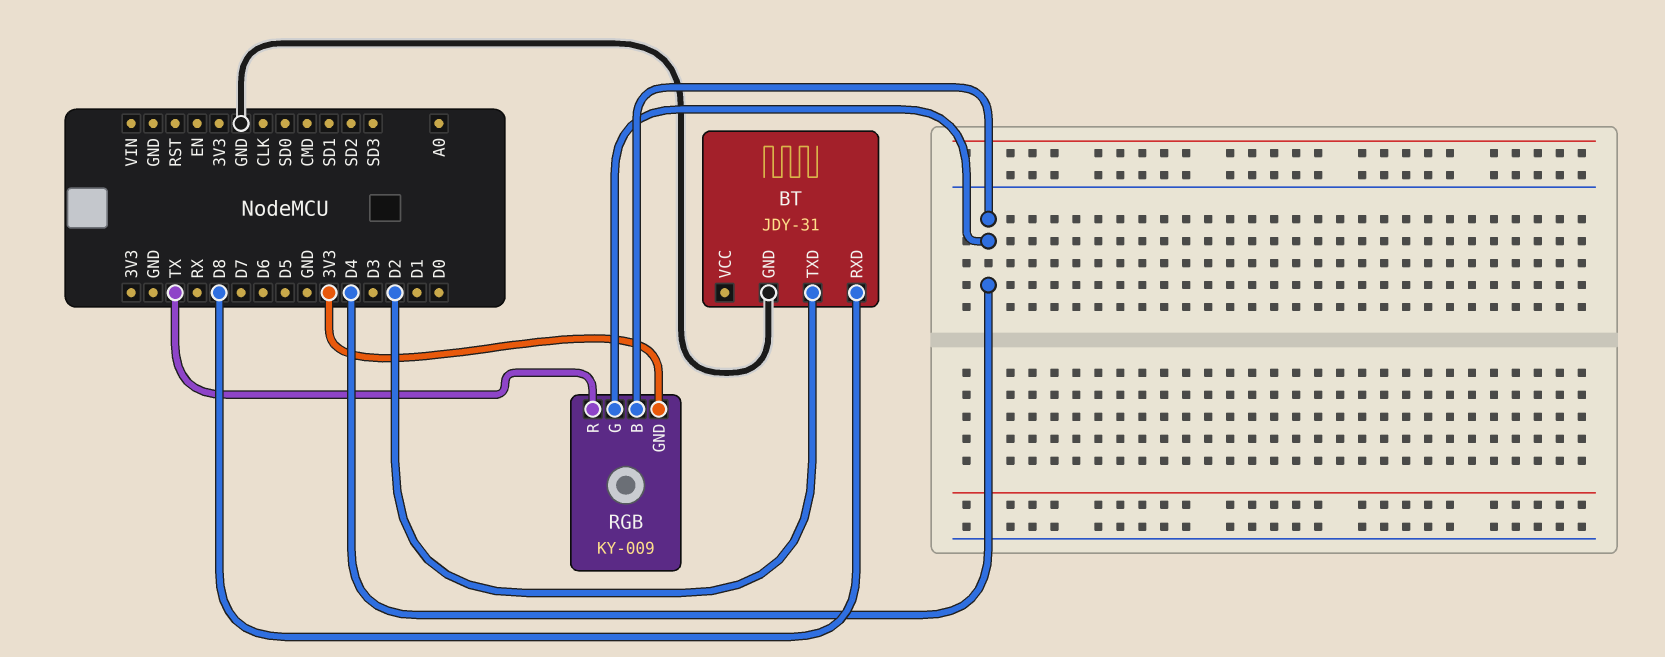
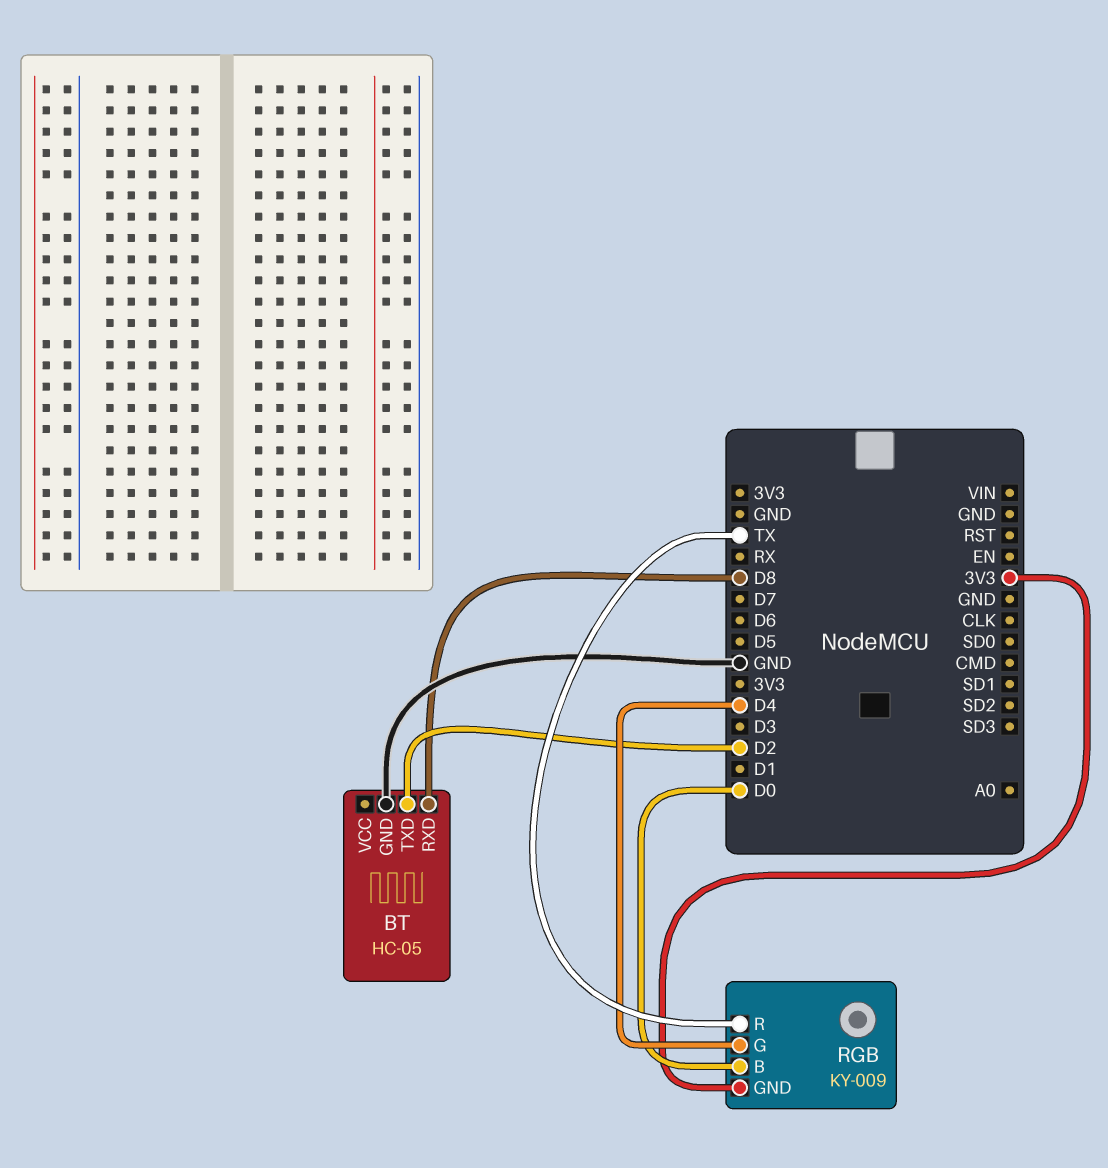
BT: JDY-31 -> HC-05
RGB pin B: D4 -> D0

